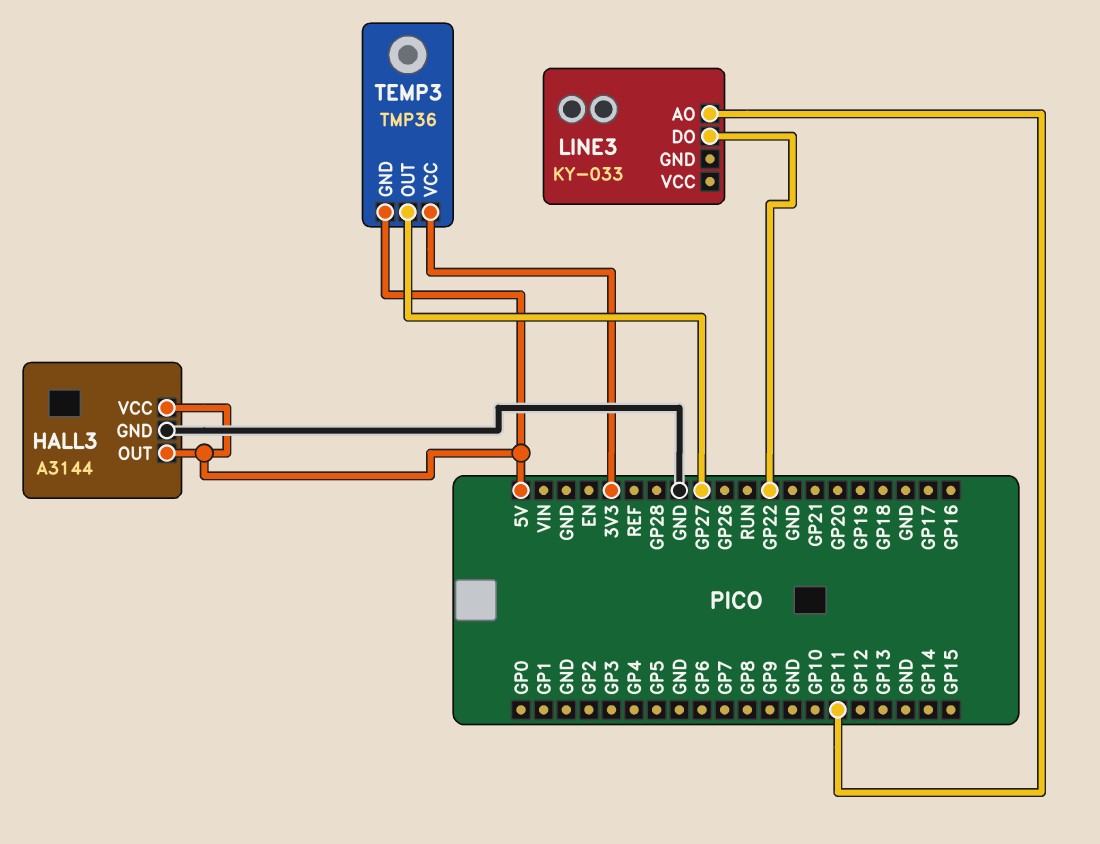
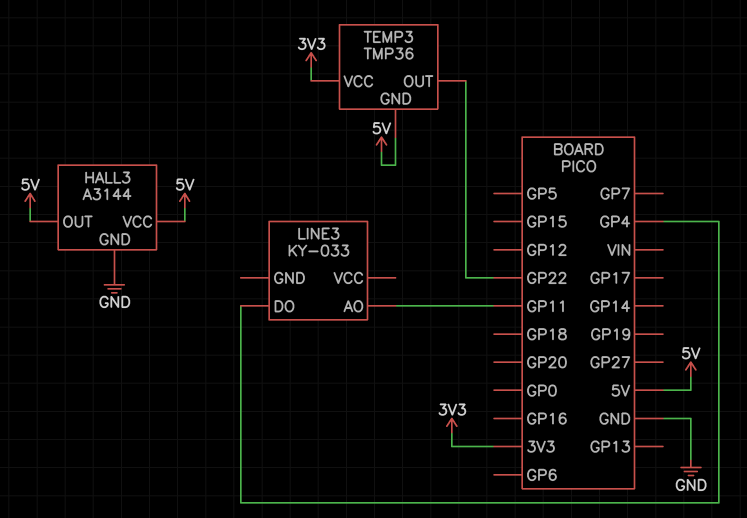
LINE3 pin DO: GP22 -> GP4
TEMP3 pin OUT: GP27 -> GP22

